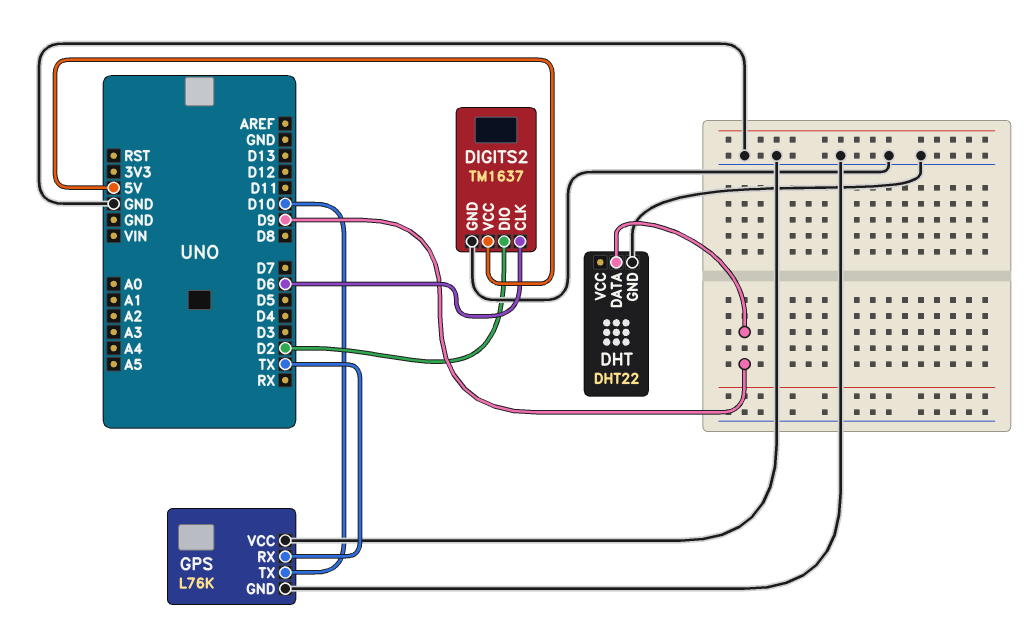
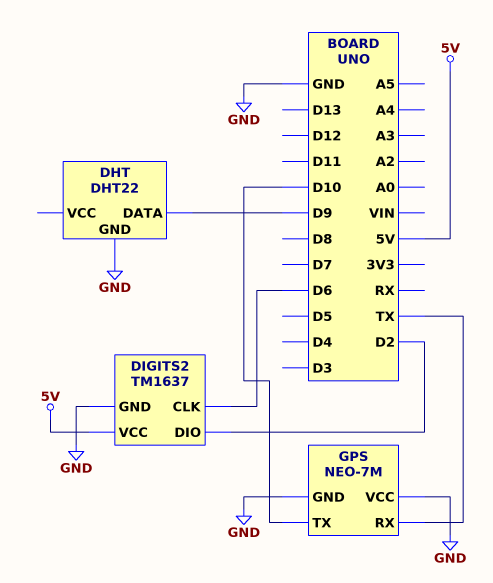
GPS: L76K -> NEO-7M

